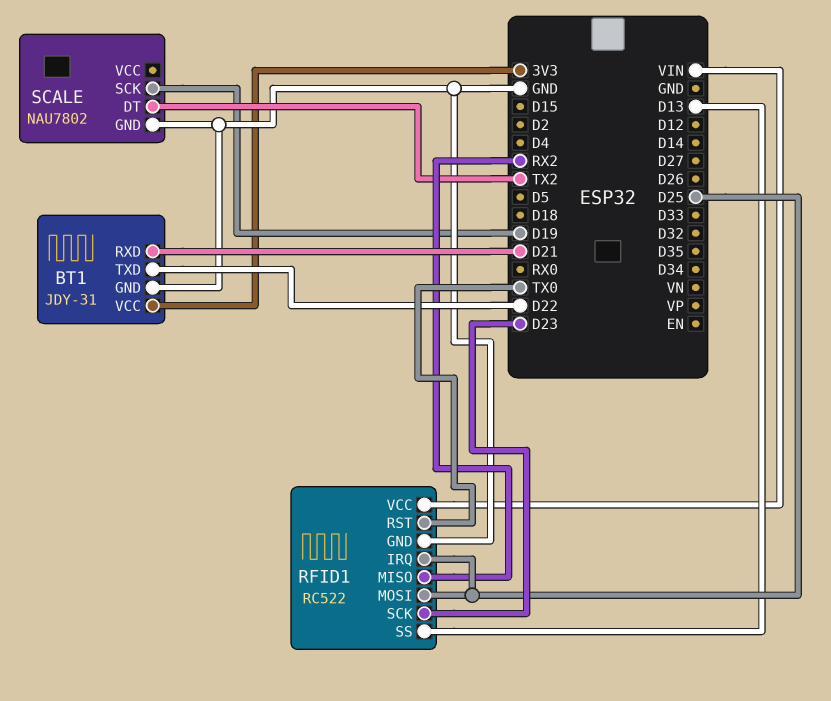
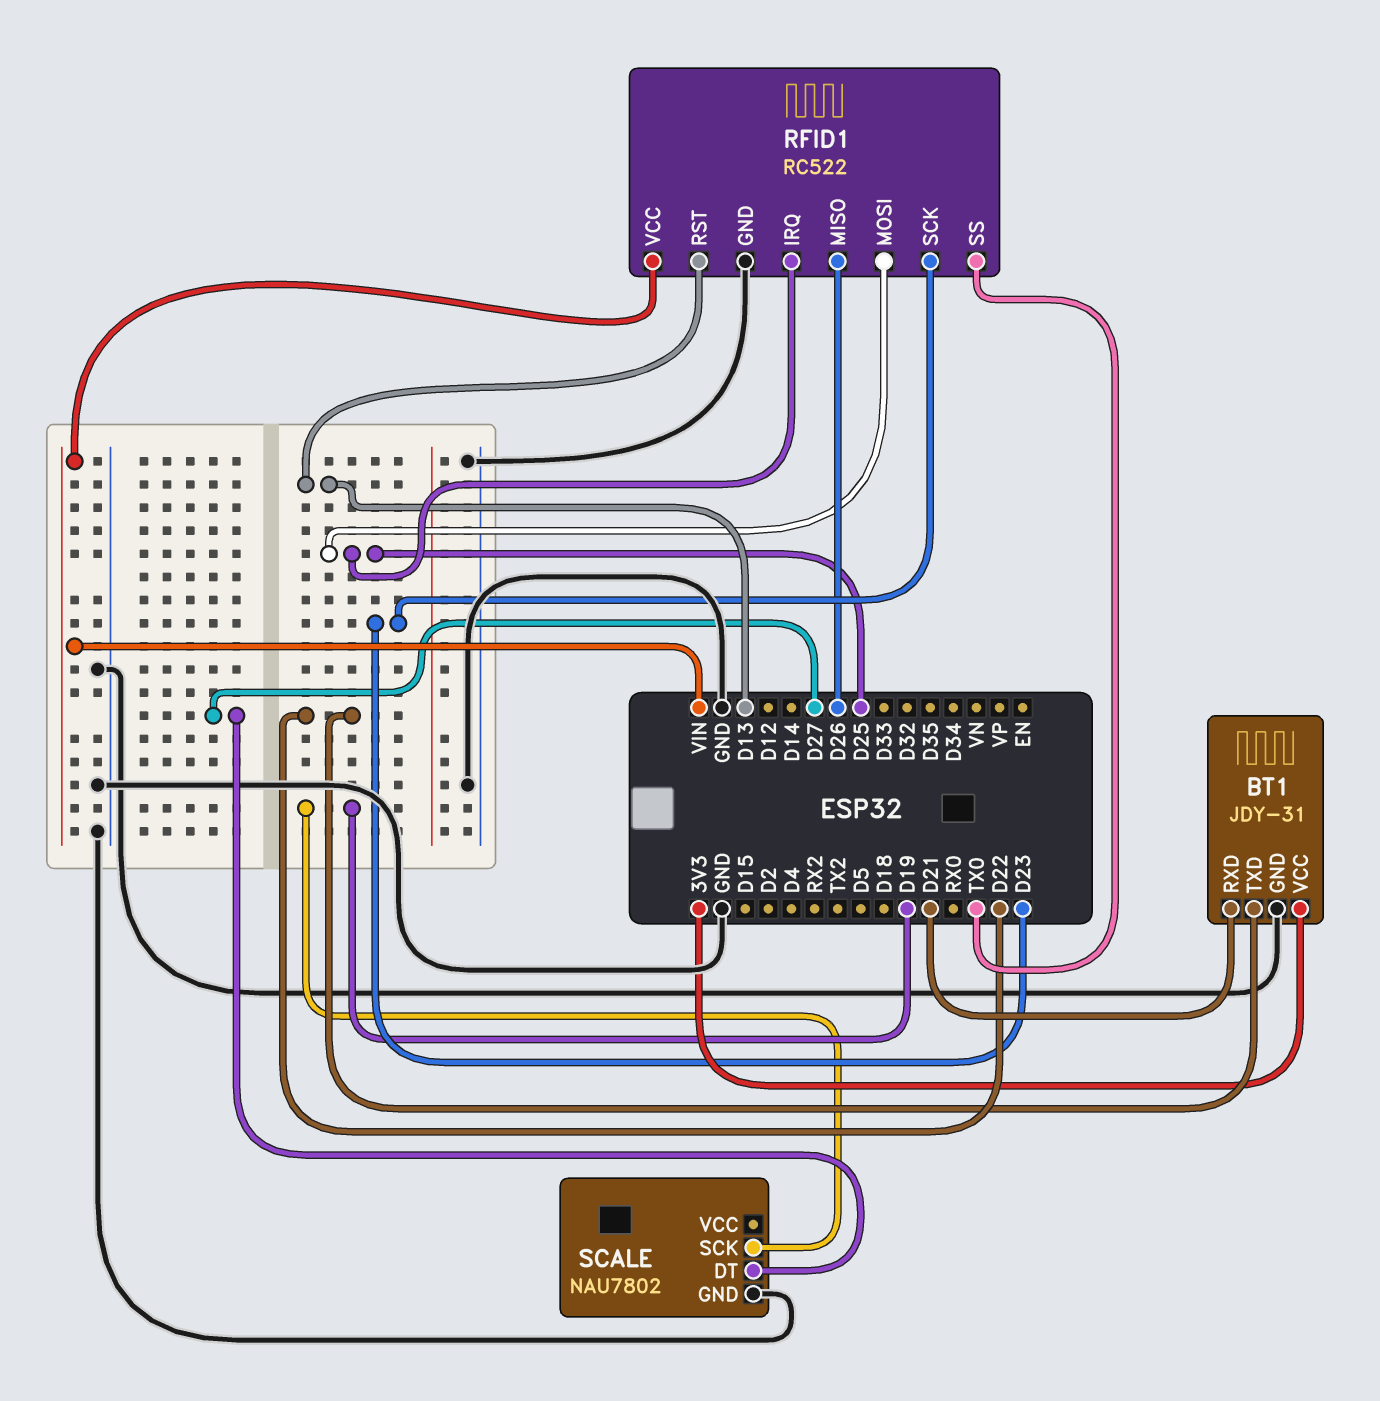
RFID1 pin MISO: RX2 -> D26
RFID1 pin RST: TX0 -> D13
RFID1 pin SS: D13 -> TX0
SCALE pin DT: TX2 -> D27

